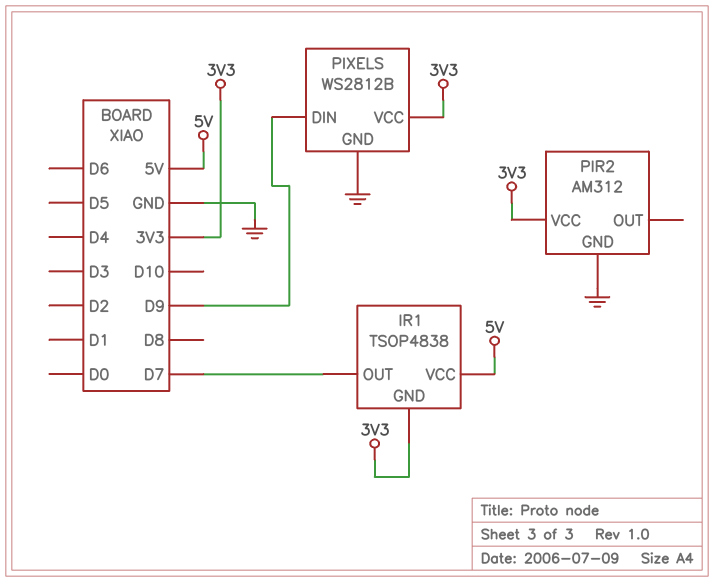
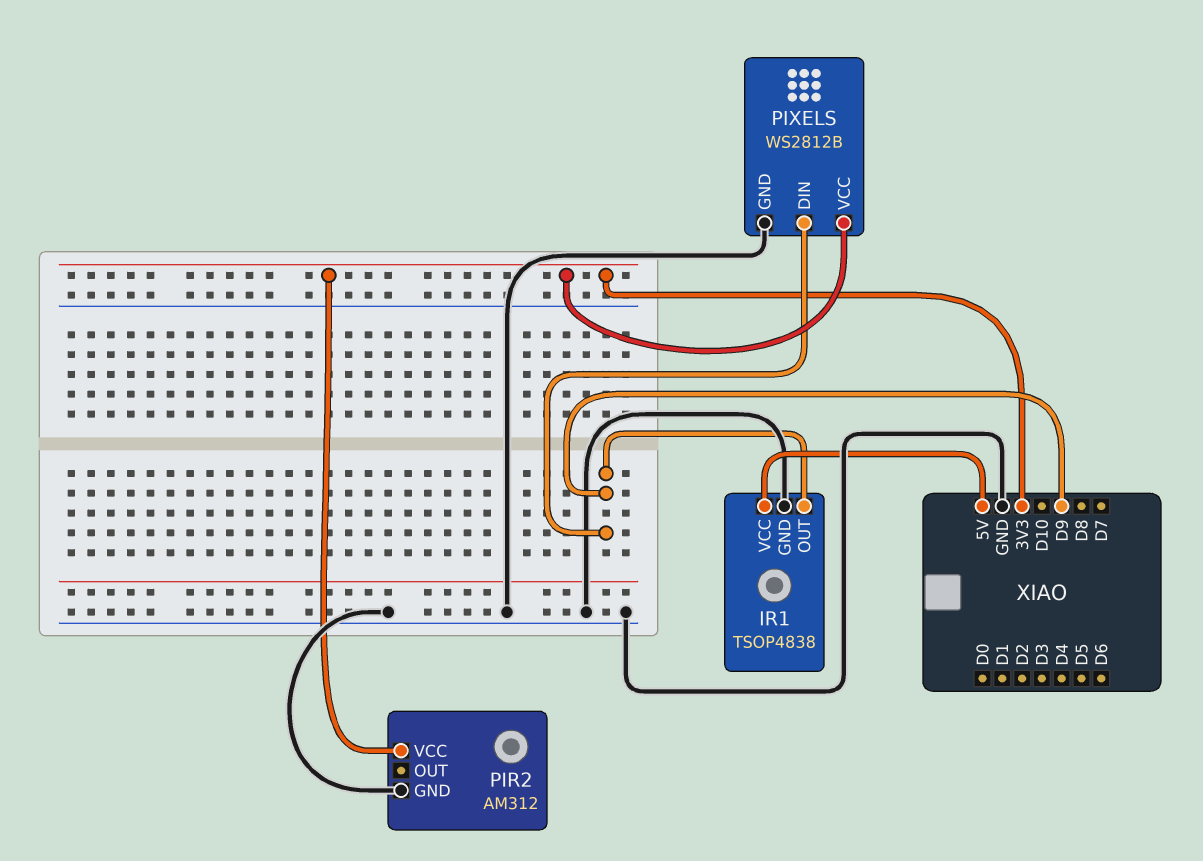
IR1 pin GND: 3V3 -> GND
IR1 pin OUT: D7 -> D9

